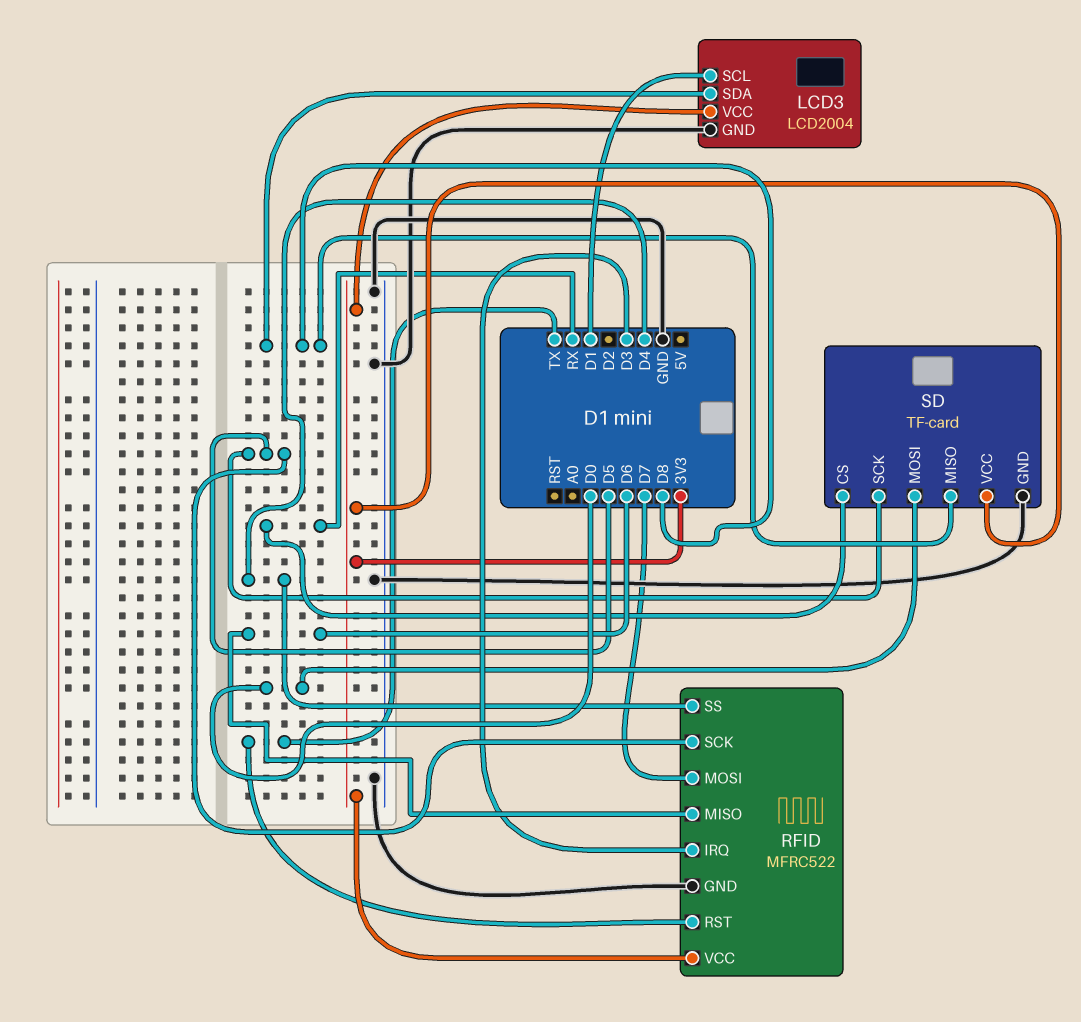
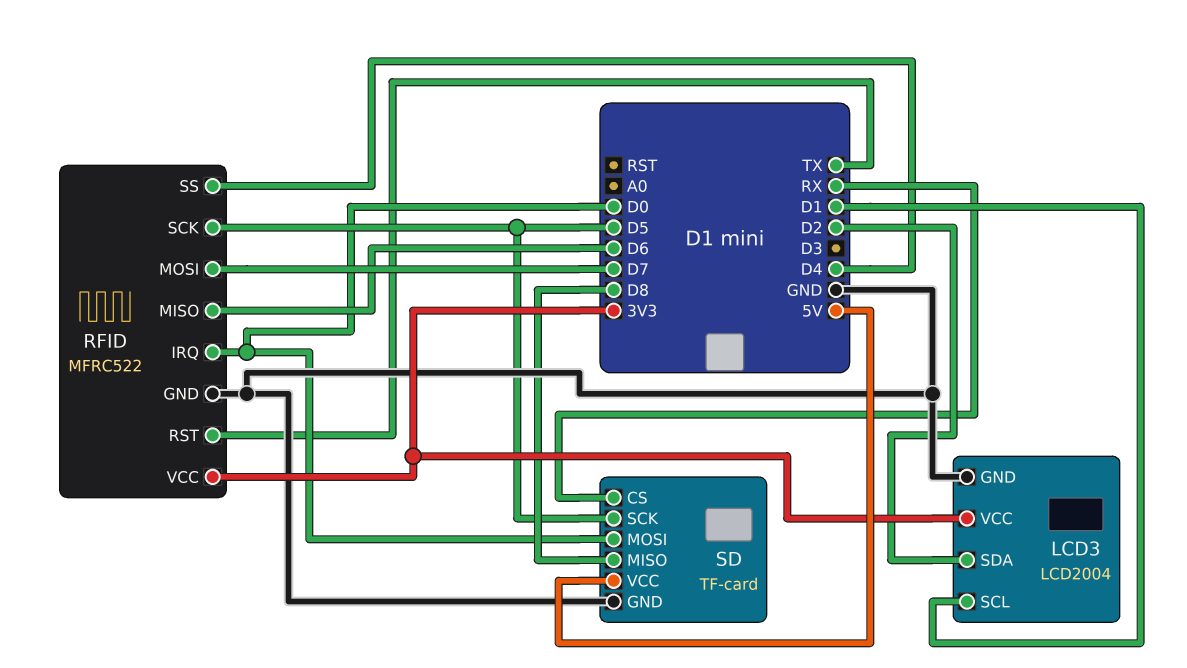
LCD3 pin SDA: D8 -> D2
RFID pin IRQ: D3 -> D0
SD pin VCC: 3V3 -> 5V

